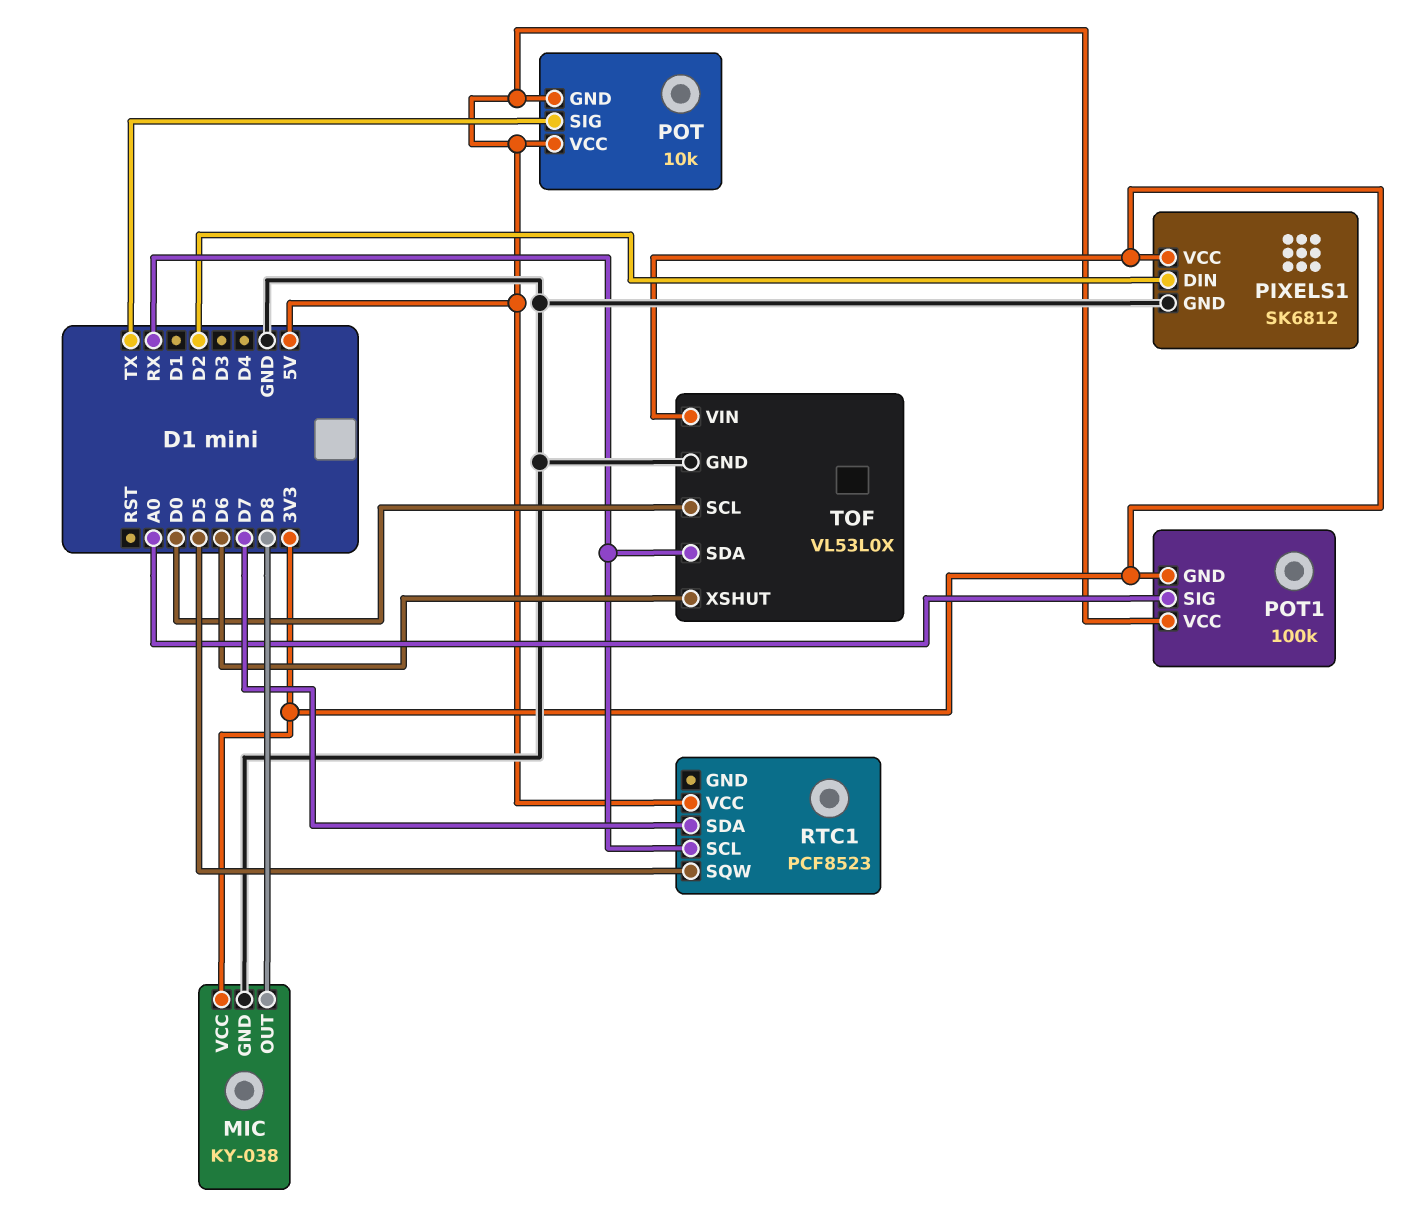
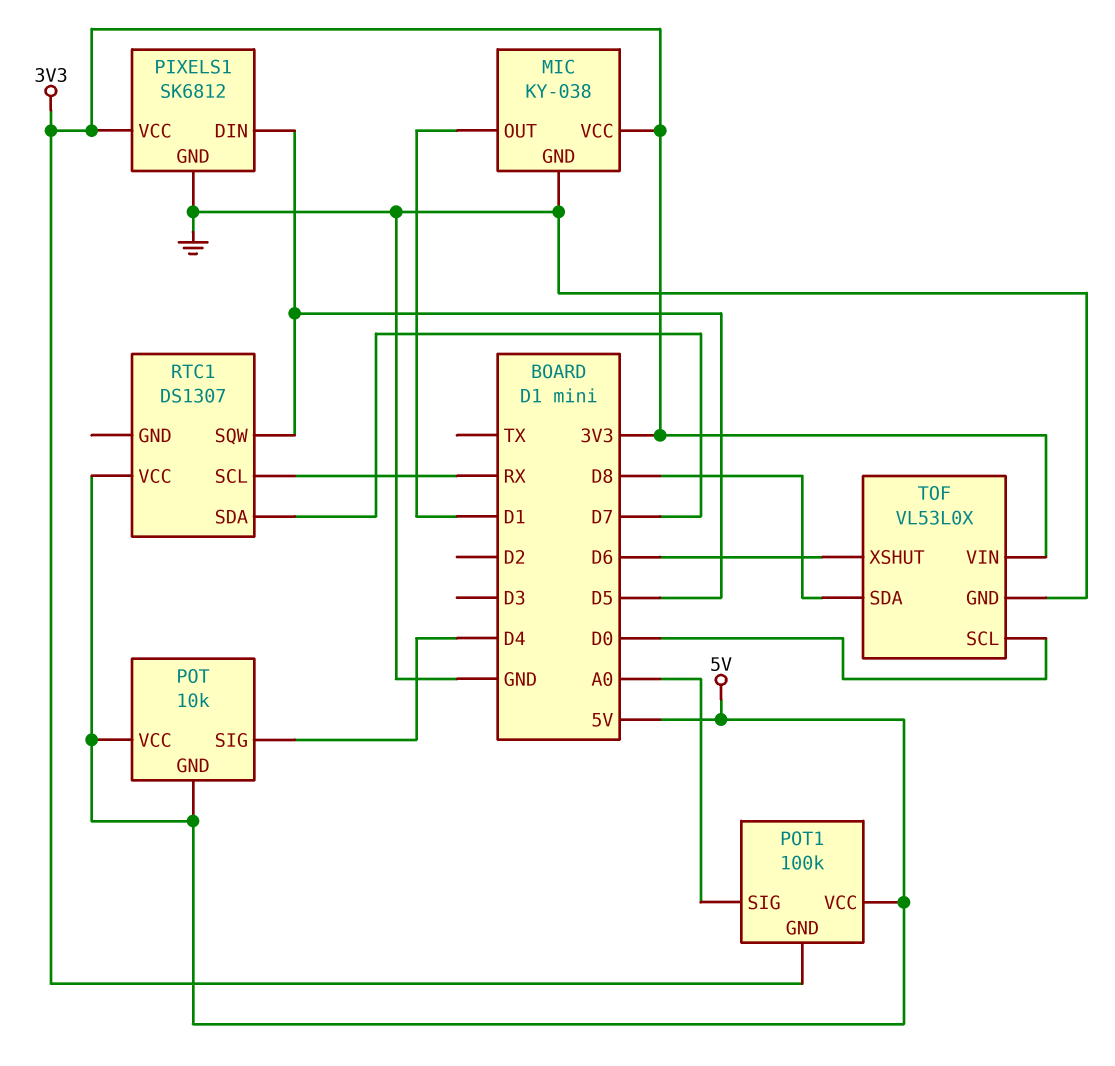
MIC pin OUT: D8 -> D1
PIXELS1 pin DIN: D2 -> D5
POT pin SIG: TX -> D4
RTC1: PCF8523 -> DS1307
TOF pin SDA: RX -> D8

